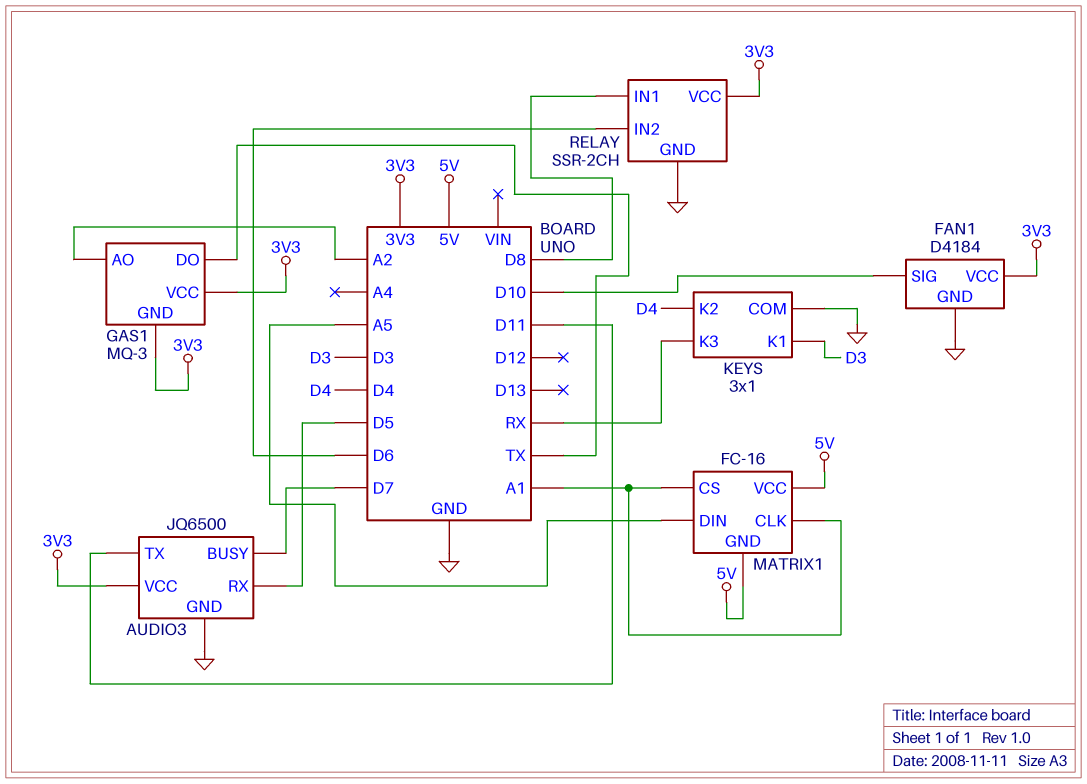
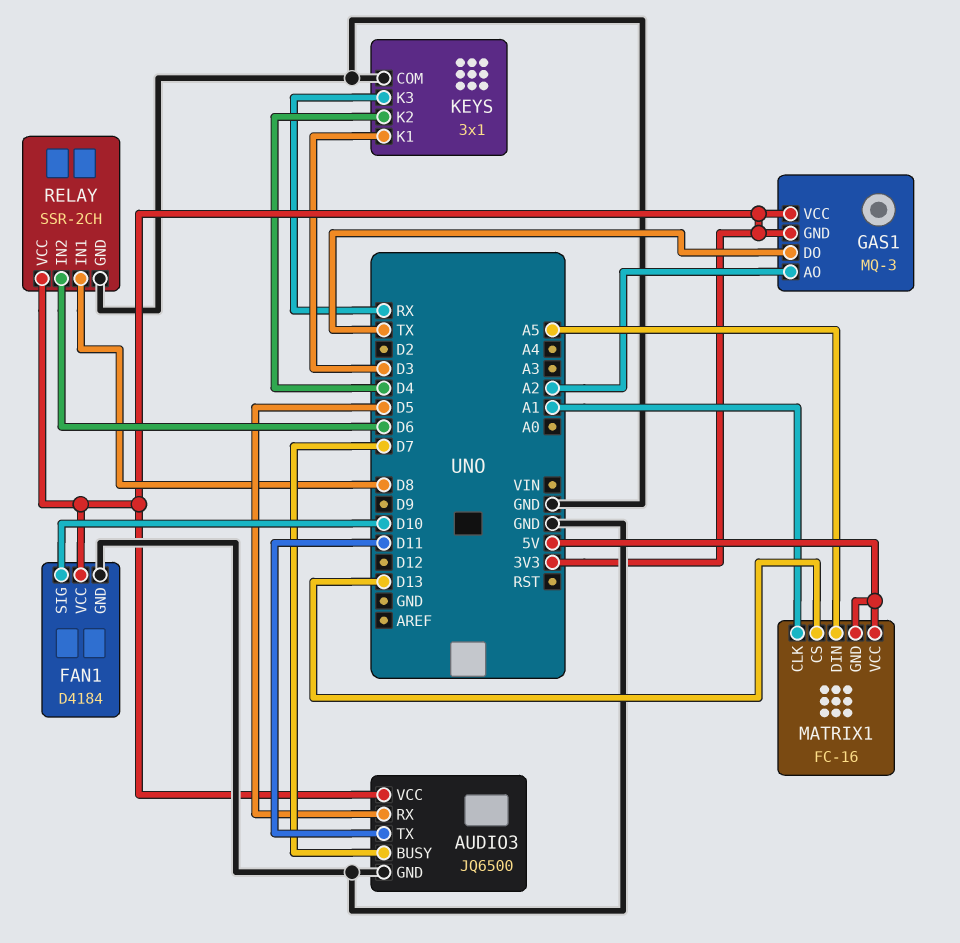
MATRIX1 pin CS: A1 -> D13

